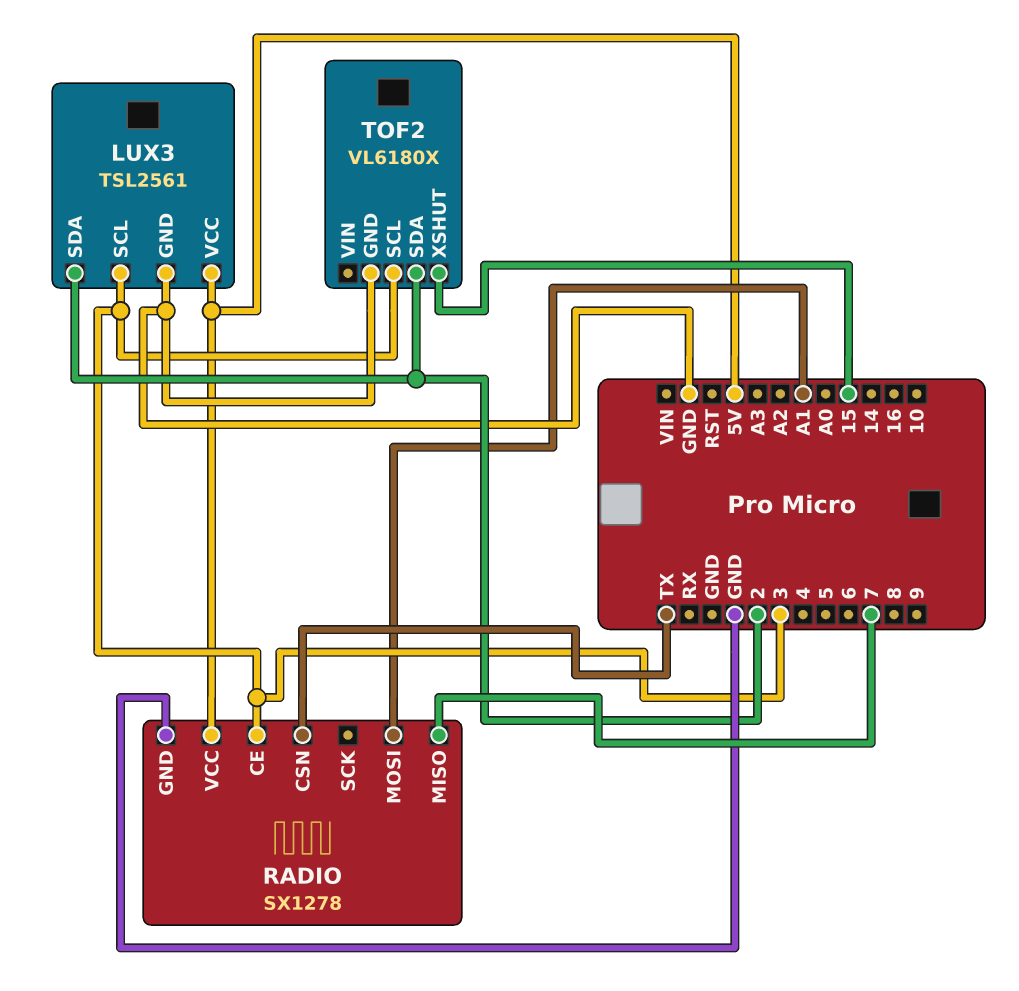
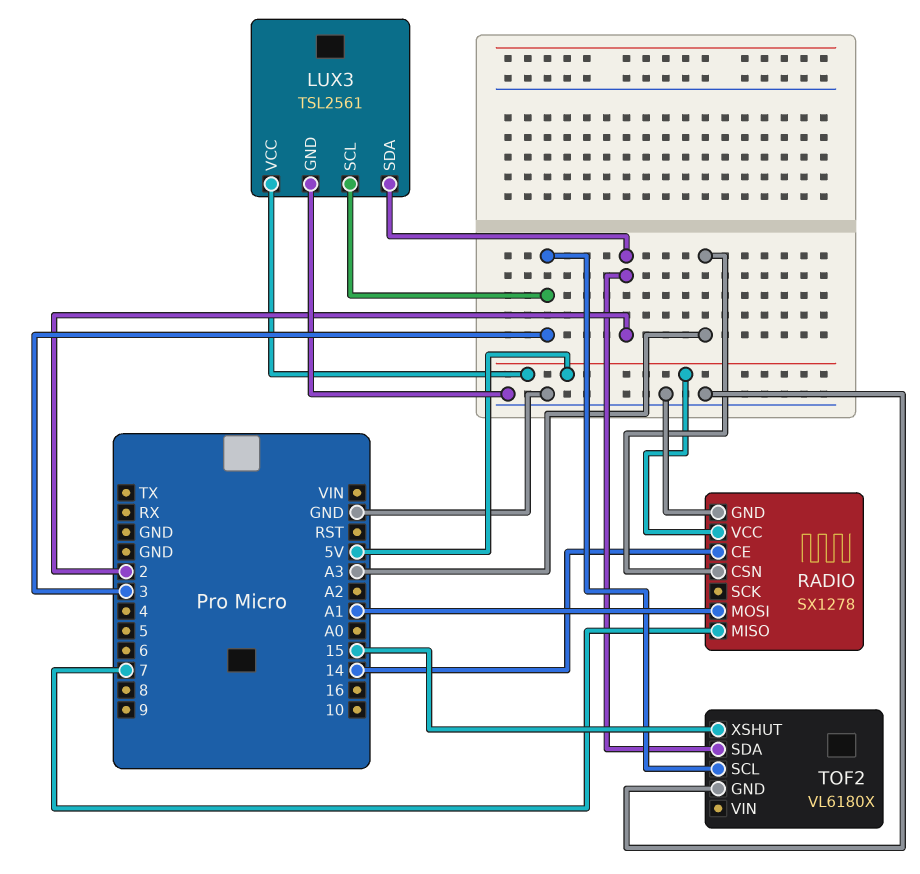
RADIO pin CE: 3 -> 14
RADIO pin CSN: TX -> A3

